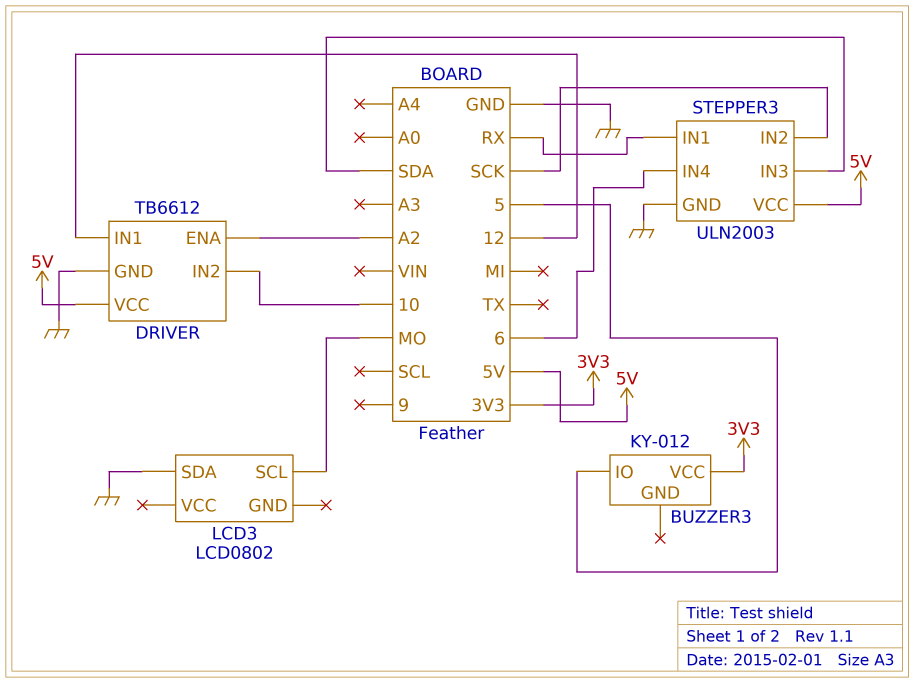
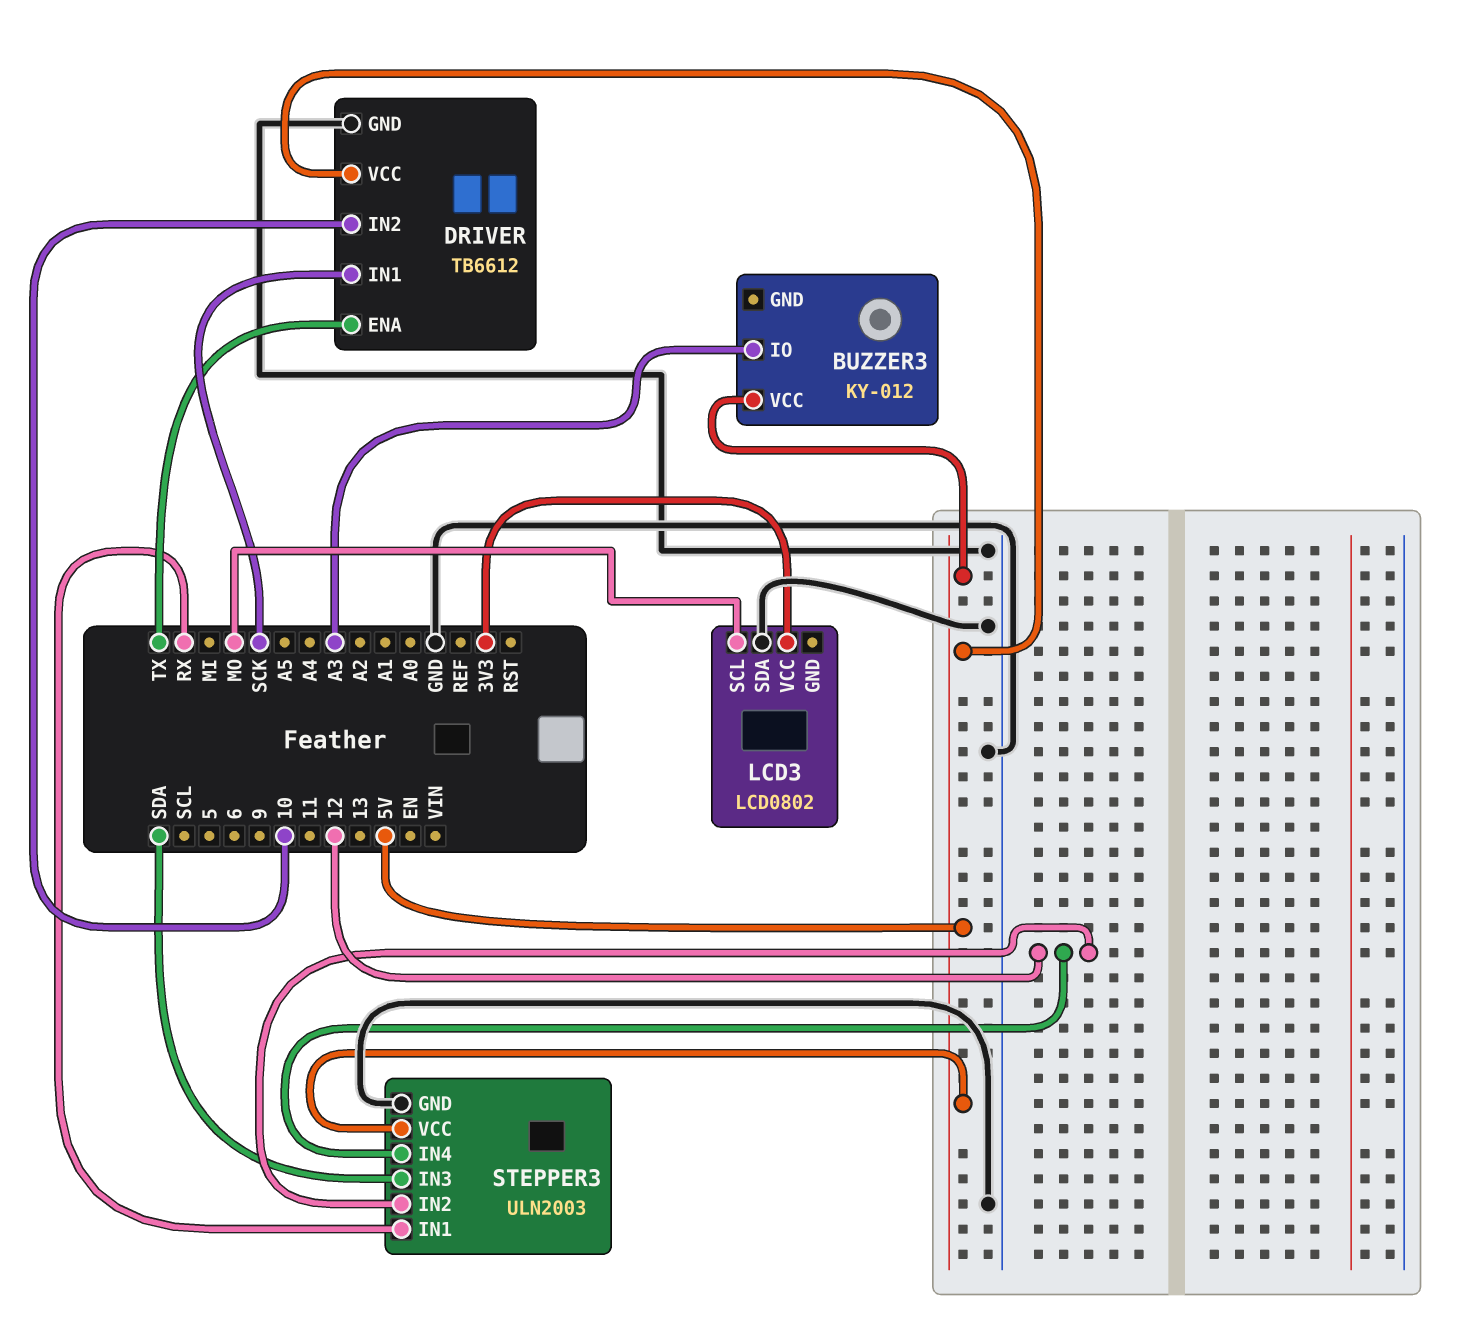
BUZZER3 pin IO: 5 -> A3
BUZZER3 pin VCC: 3V3 -> 5V
DRIVER pin ENA: A2 -> TX
DRIVER pin IN1: 12 -> SCK
LCD3 pin VCC: none -> 3V3
STEPPER3 pin IN2: SCK -> 12
STEPPER3 pin IN4: 6 -> 12

